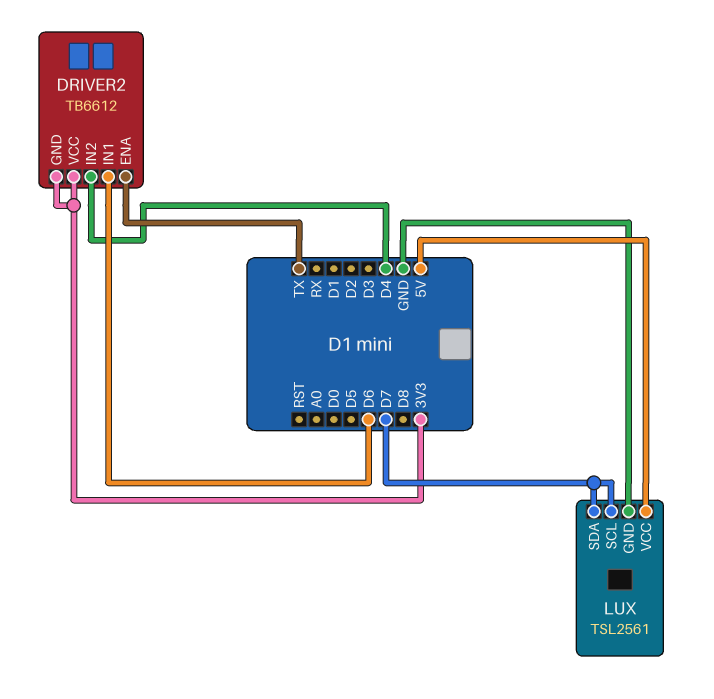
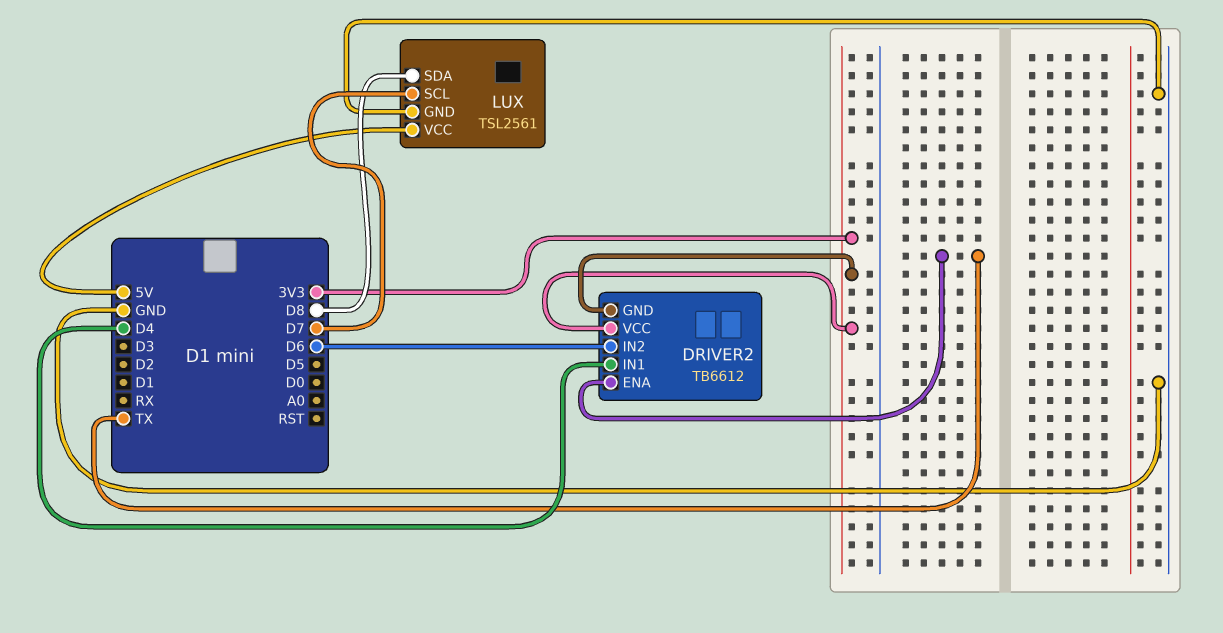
DRIVER2 pin IN1: D6 -> D4
DRIVER2 pin IN2: D4 -> D6
LUX pin SDA: D7 -> D8

